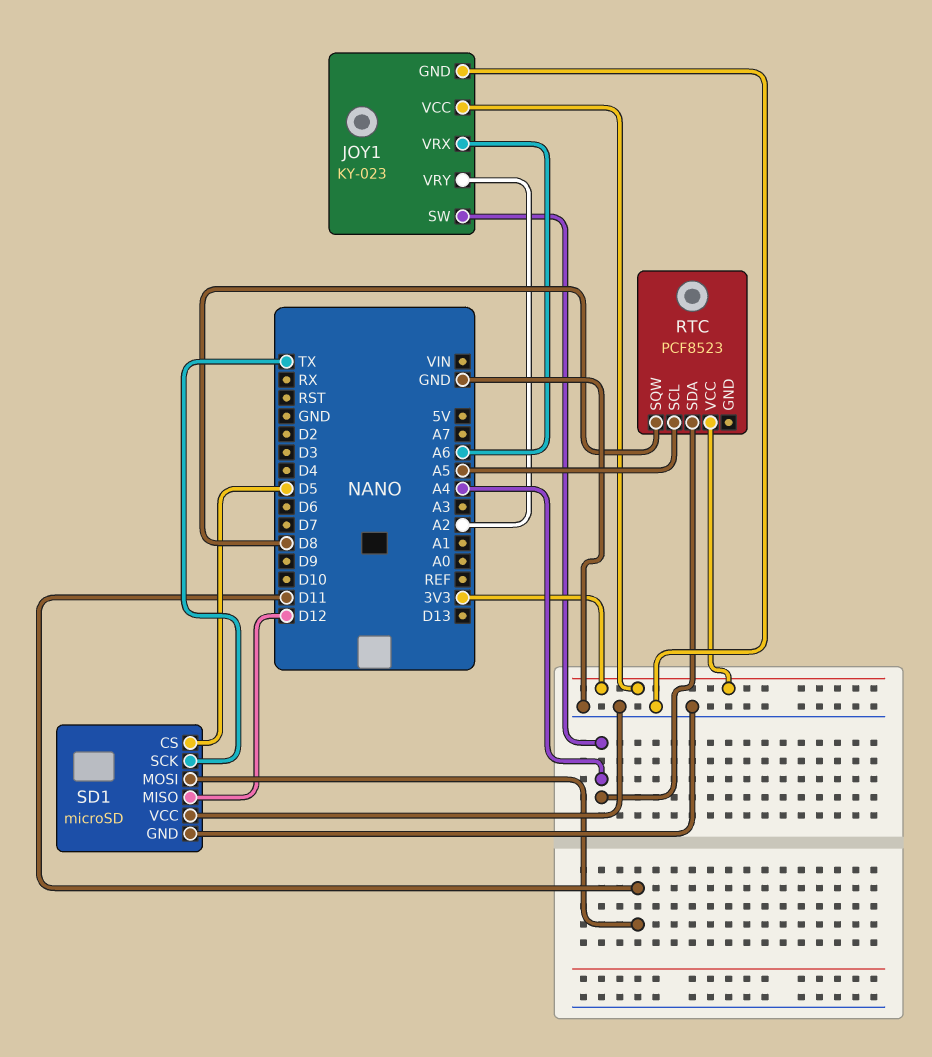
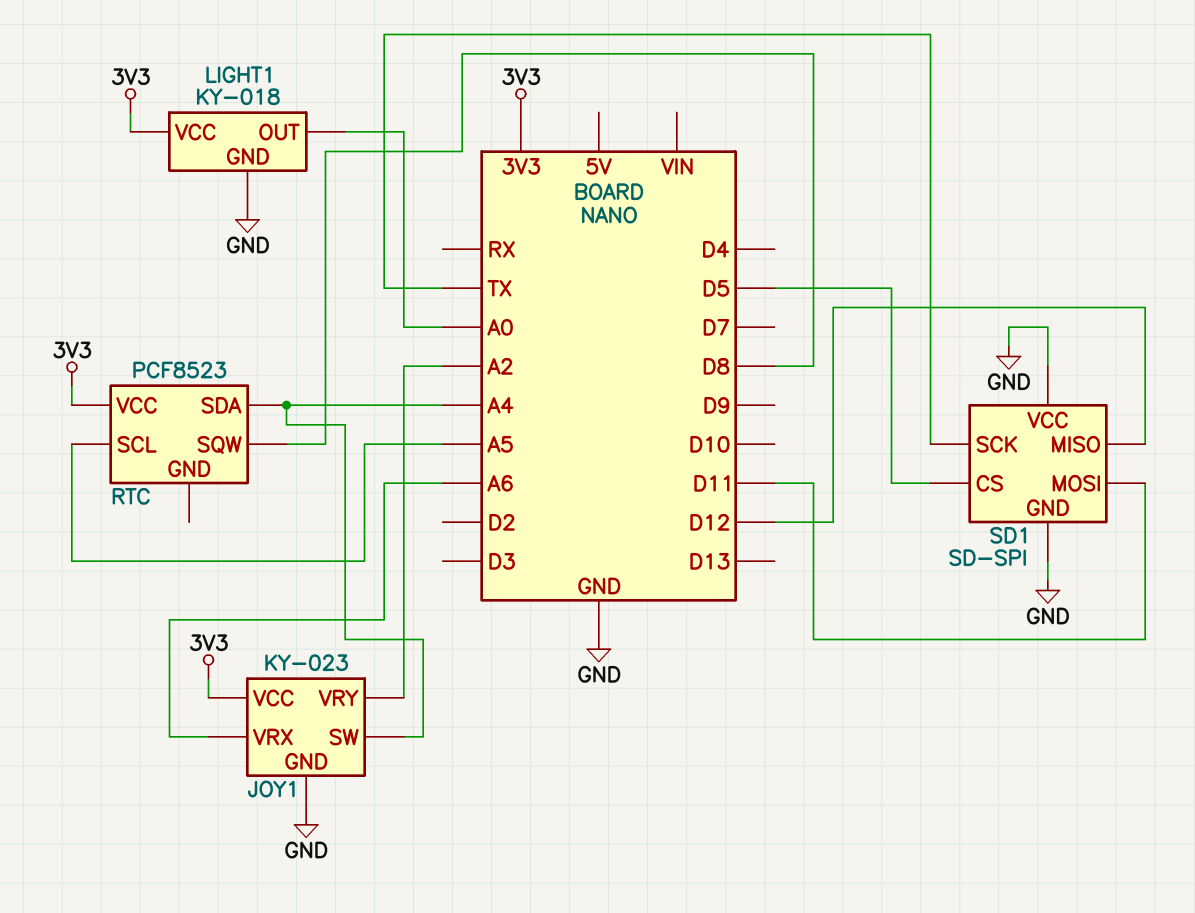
LIGHT1: none -> KY-018
LIGHT1 pin GND: none -> GND
LIGHT1 pin OUT: none -> A0
LIGHT1 pin VCC: none -> 3V3
SD1: microSD -> SD-SPI

